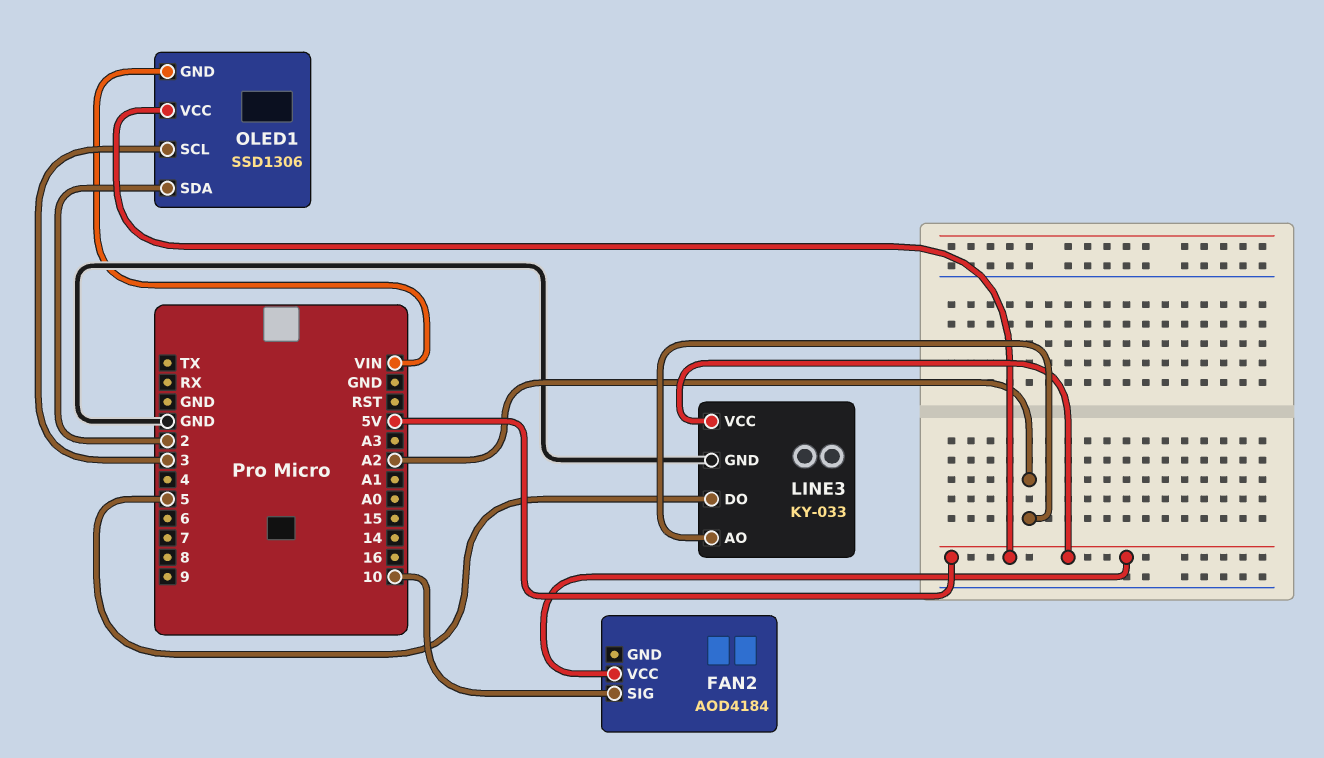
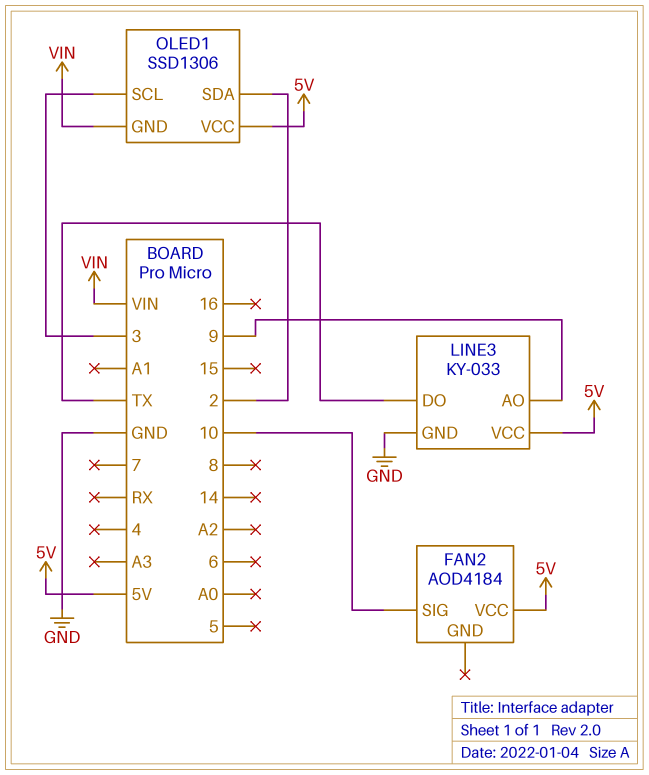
LINE3 pin AO: A2 -> 9
LINE3 pin DO: 5 -> TX

